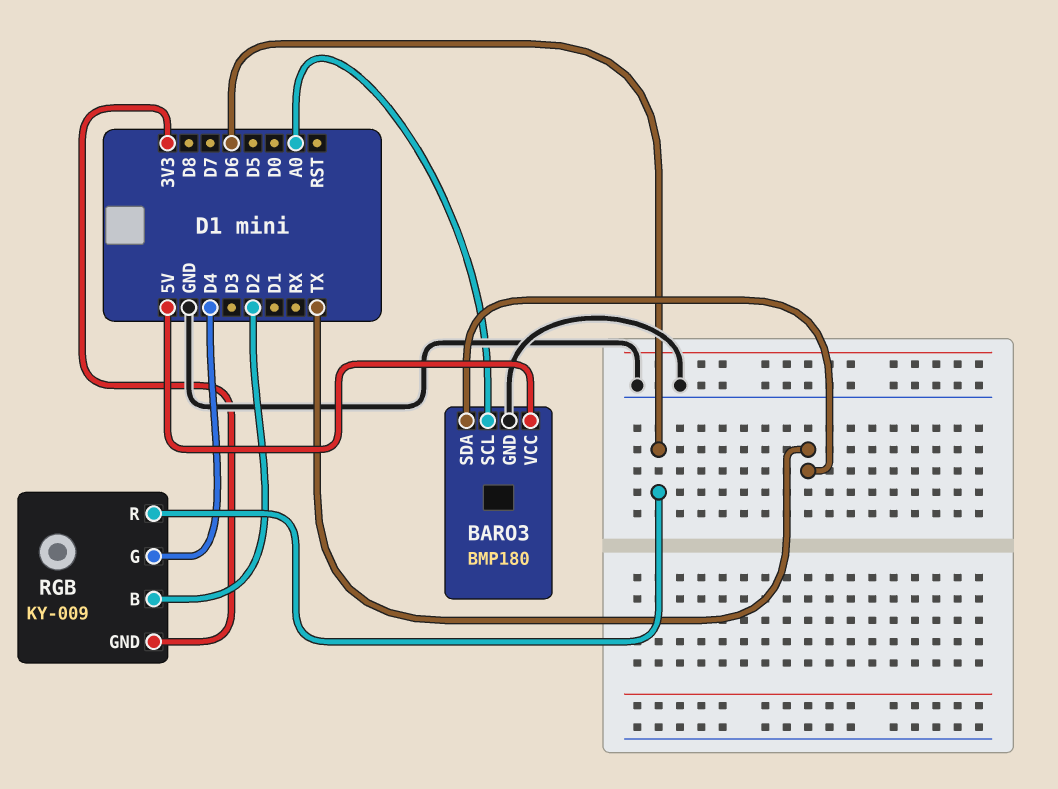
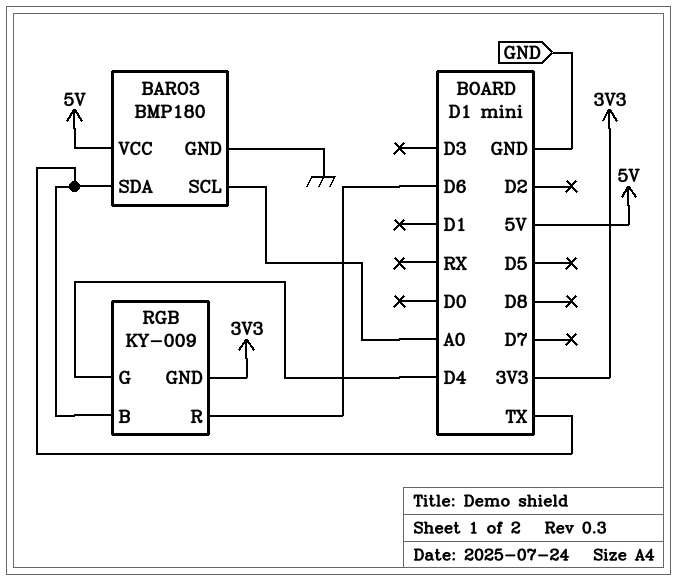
RGB pin B: D2 -> TX

